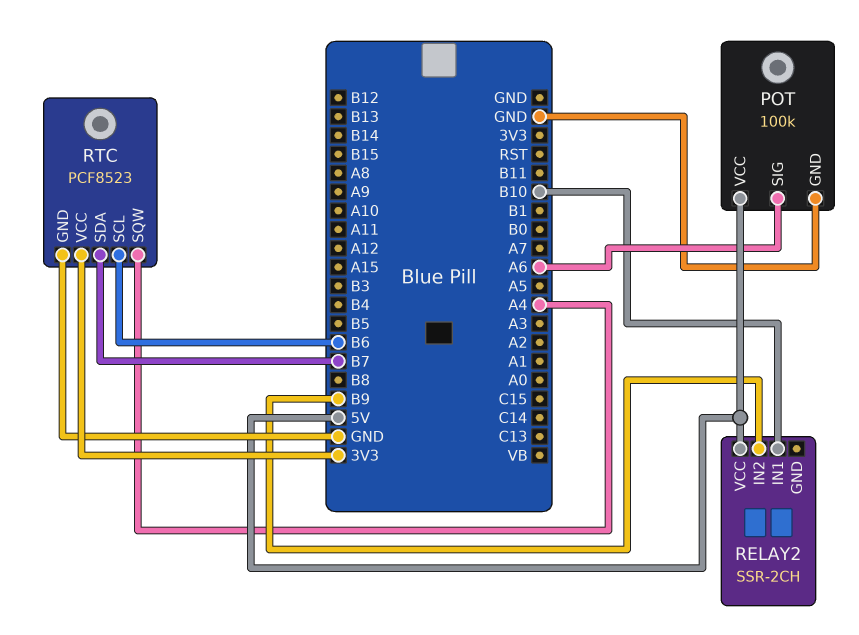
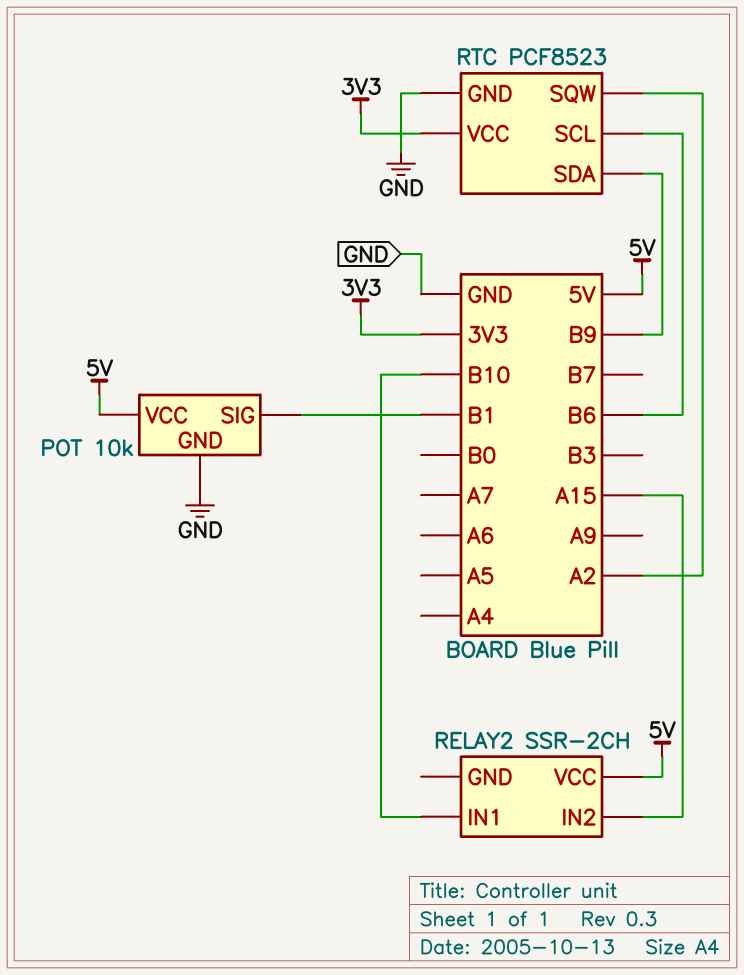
POT: 100k -> 10k
POT pin SIG: A6 -> B1
RELAY2 pin IN2: B9 -> A15
RTC pin SDA: B7 -> B9
RTC pin SQW: A4 -> A2

